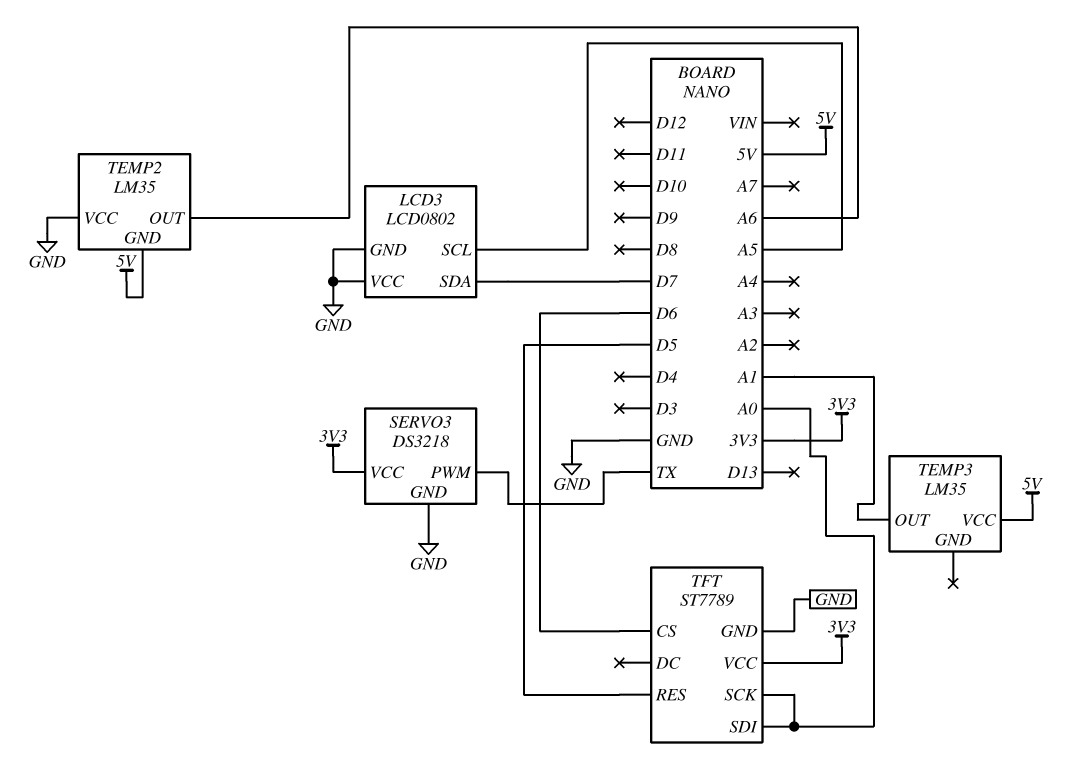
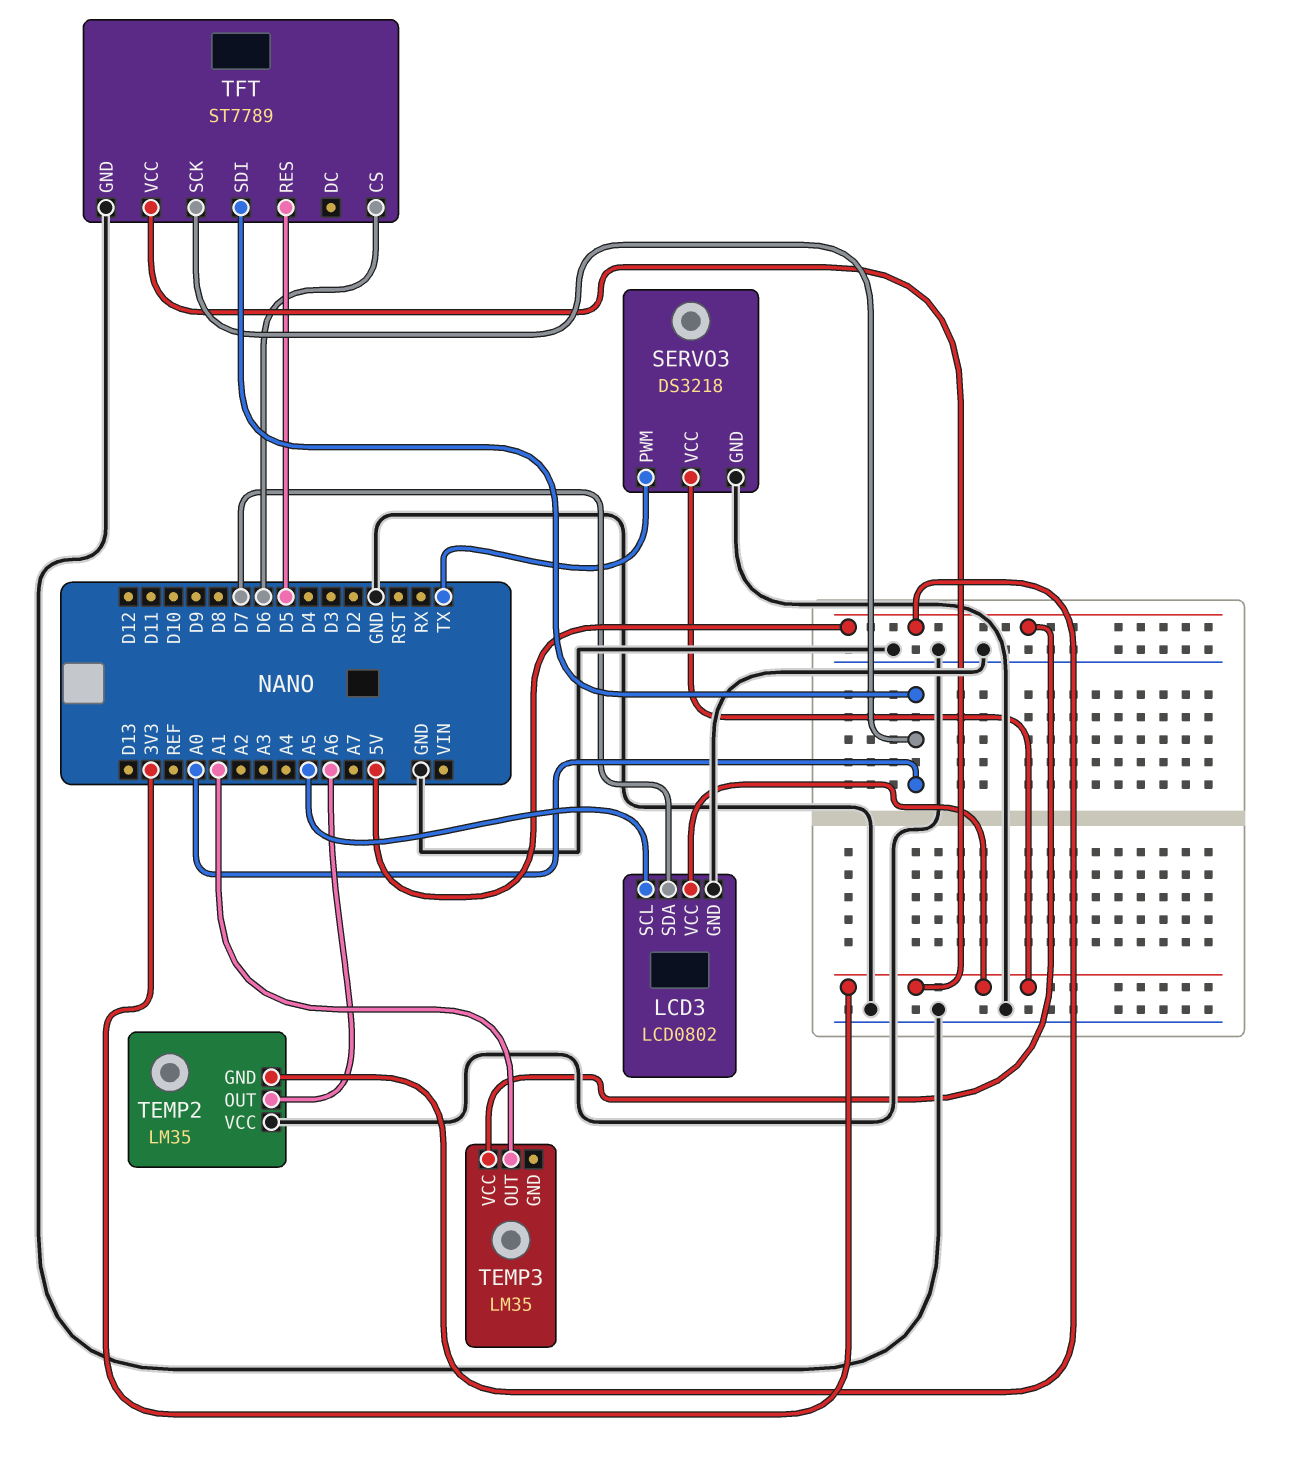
LCD3 pin VCC: GND -> 3V3

